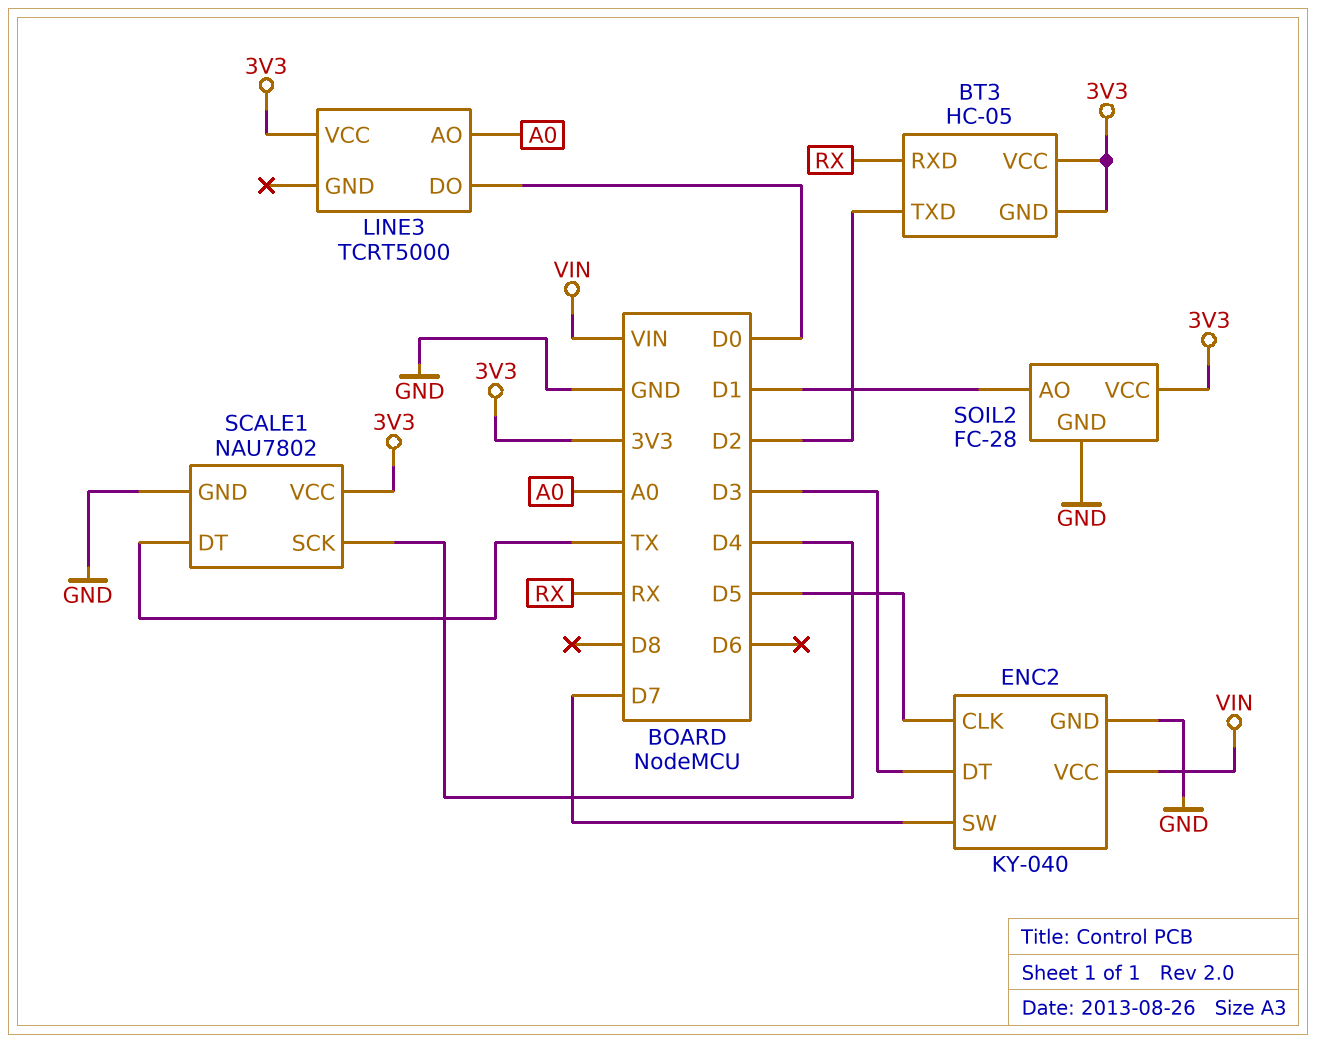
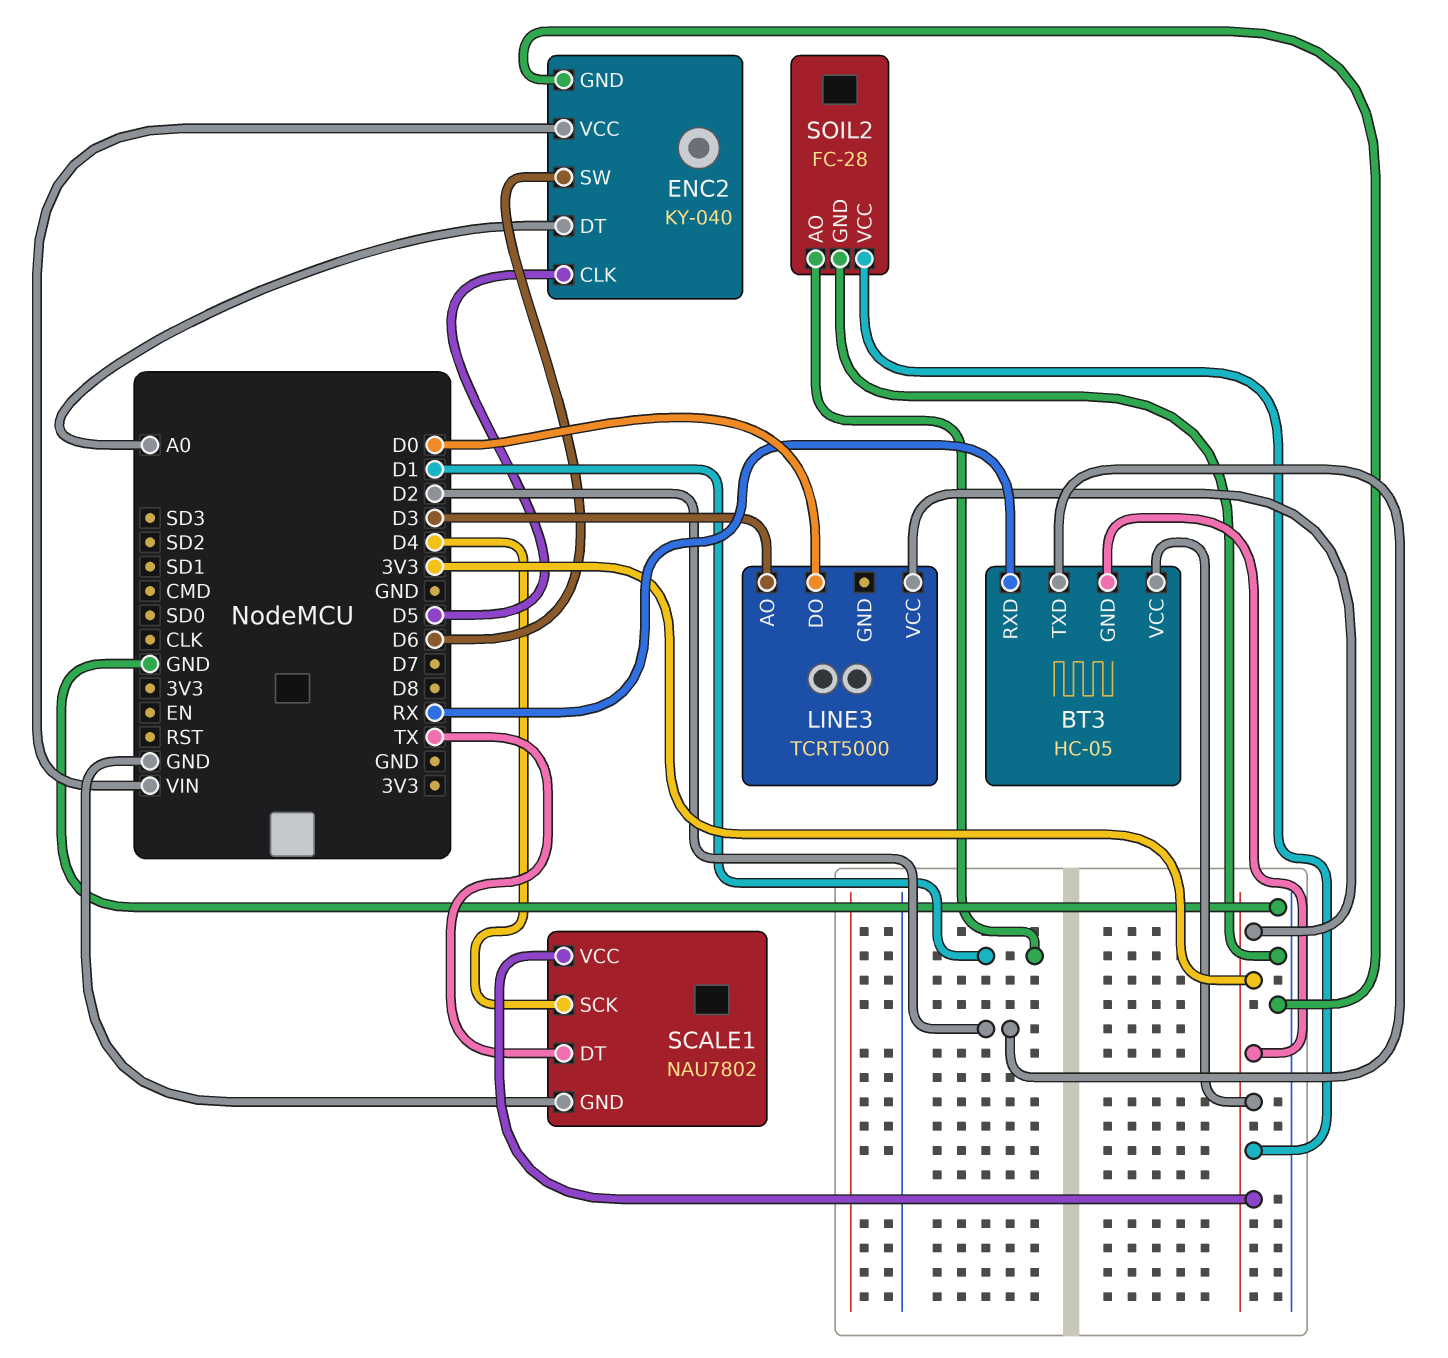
ENC2 pin DT: D3 -> A0
ENC2 pin SW: D7 -> D6
LINE3 pin AO: A0 -> D3

